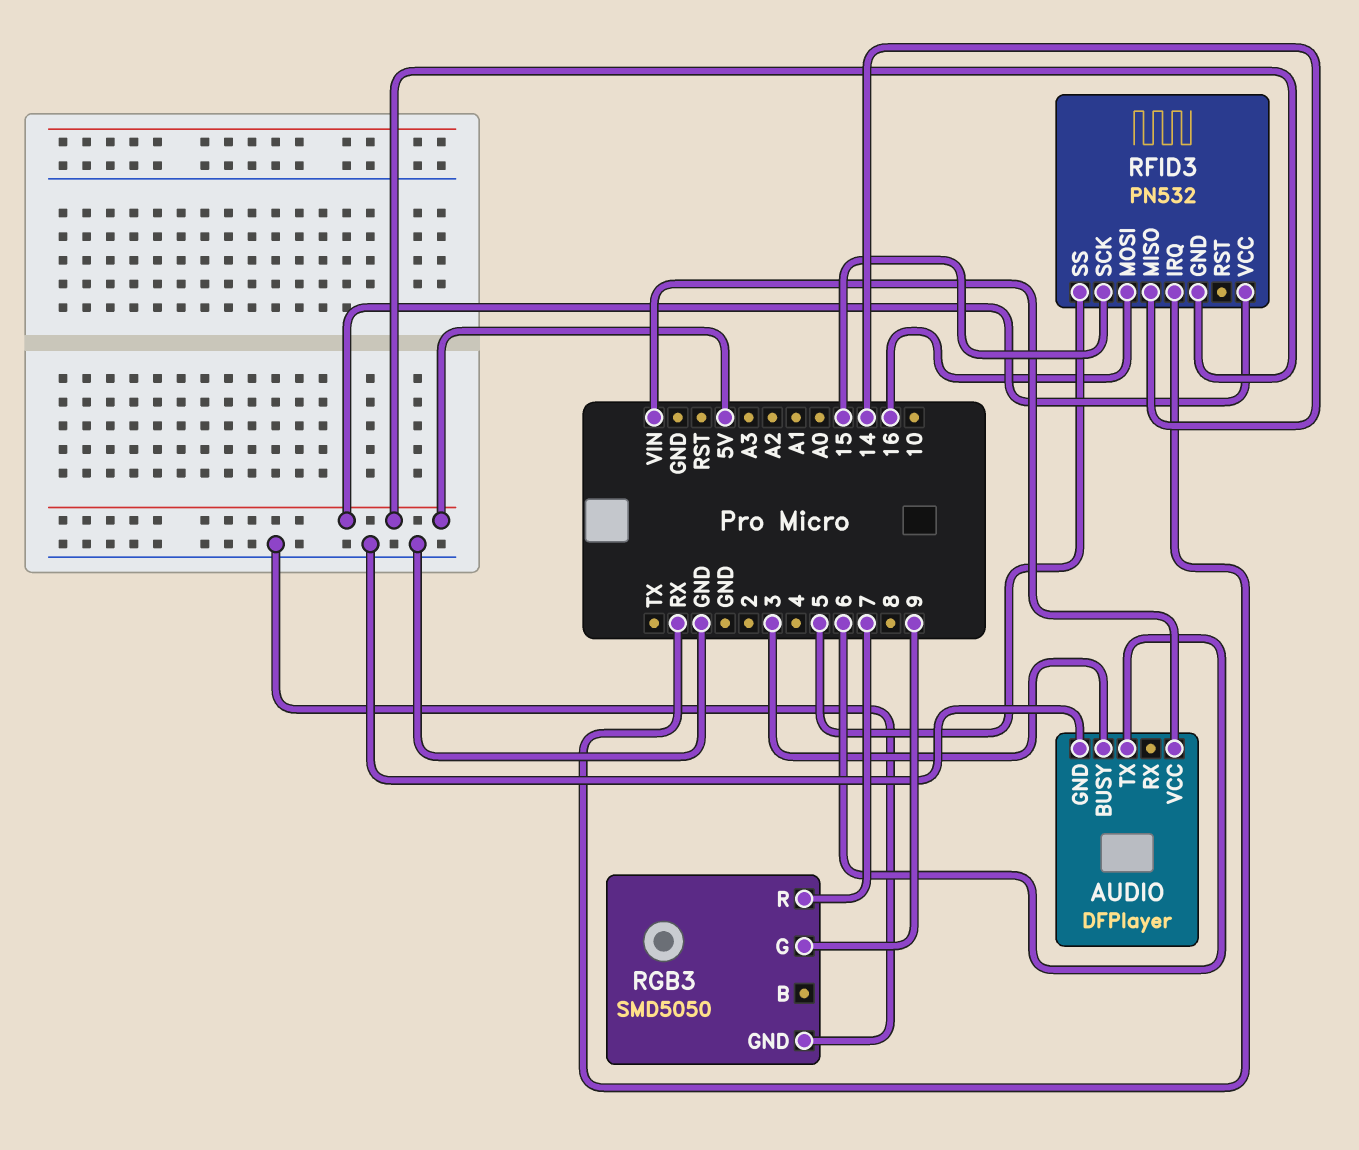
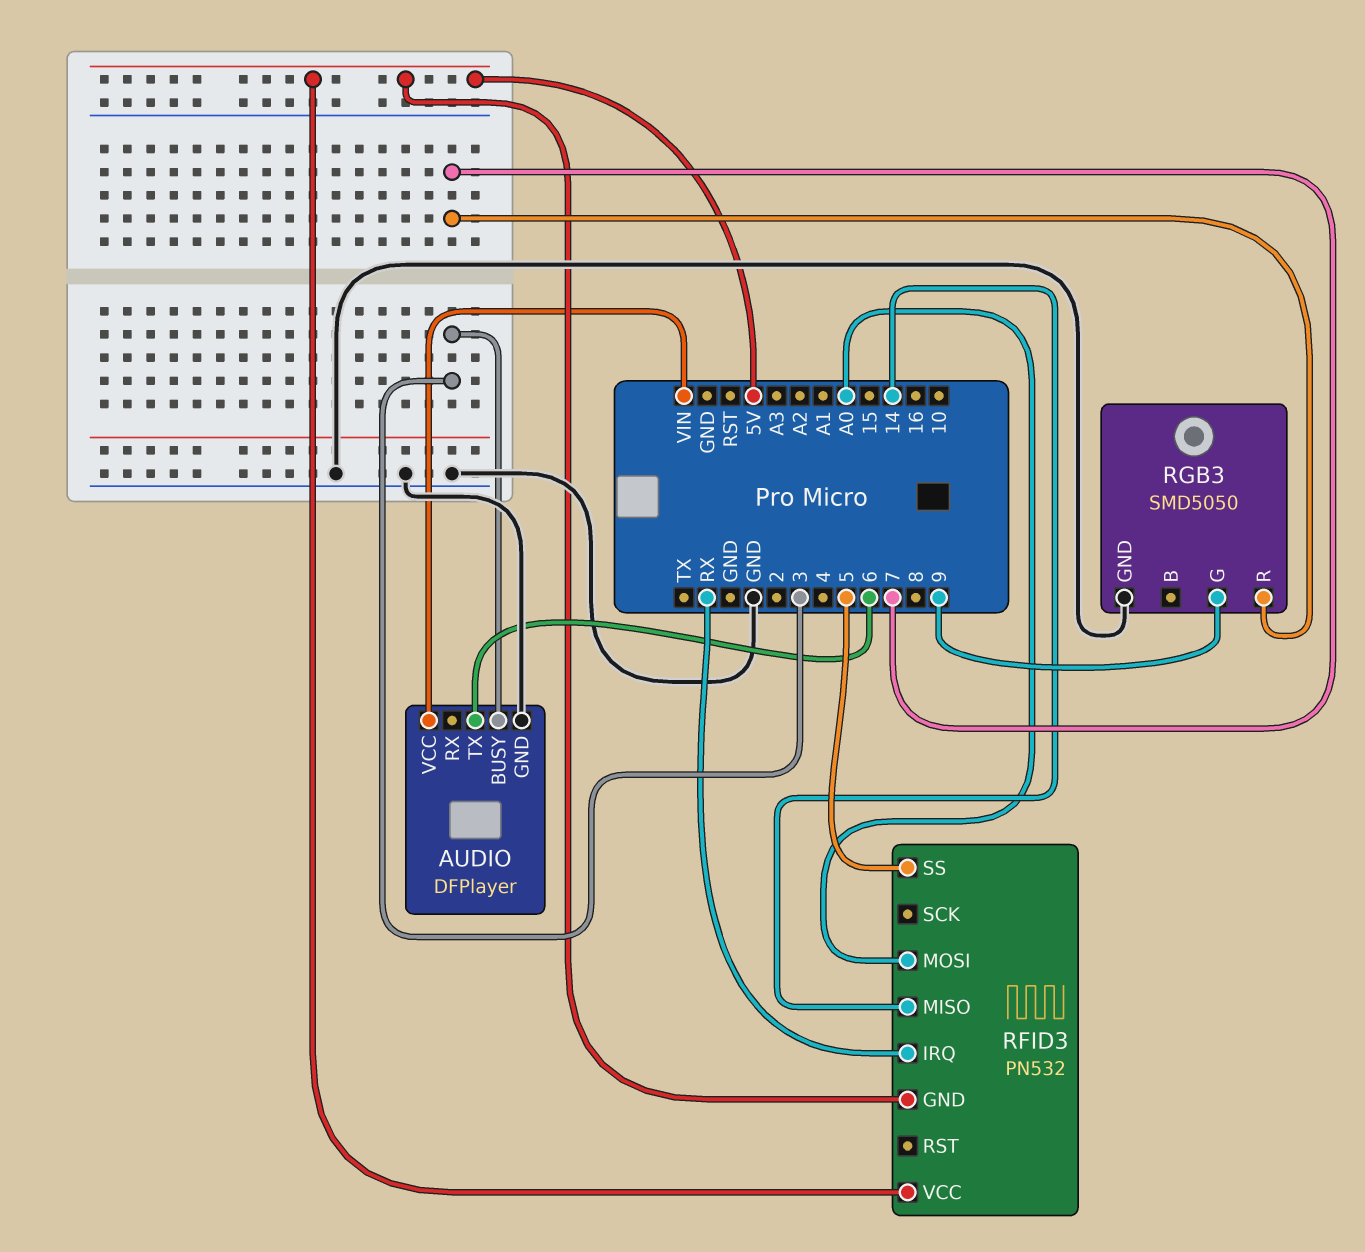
RFID3 pin MOSI: 16 -> A0
RFID3 pin SCK: 15 -> none

